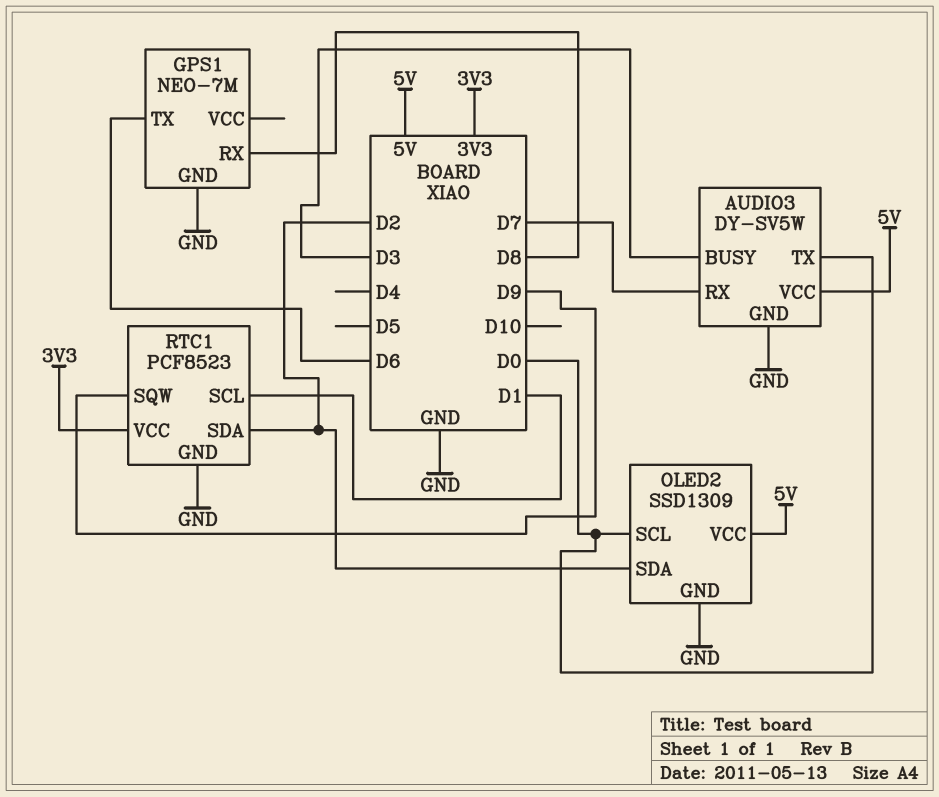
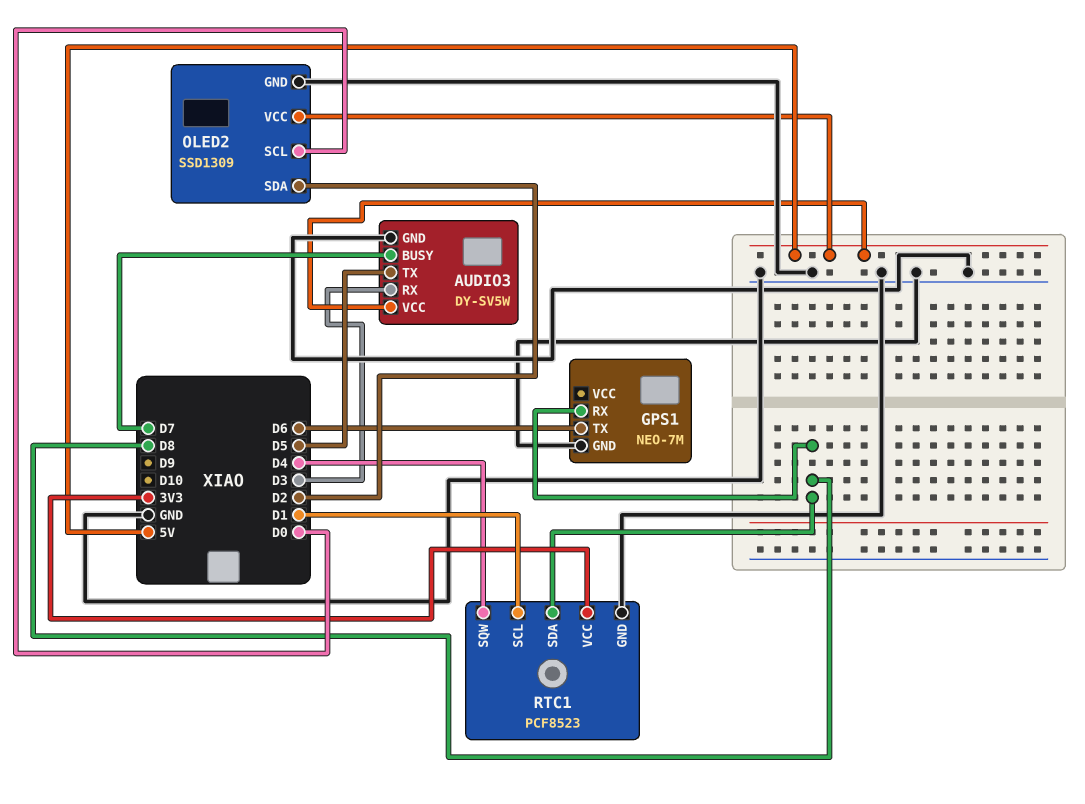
AUDIO3 pin BUSY: D3 -> D7
AUDIO3 pin RX: D7 -> D3
AUDIO3 pin TX: D0 -> D5
RTC1 pin SDA: D2 -> D8
RTC1 pin SQW: D9 -> D4

